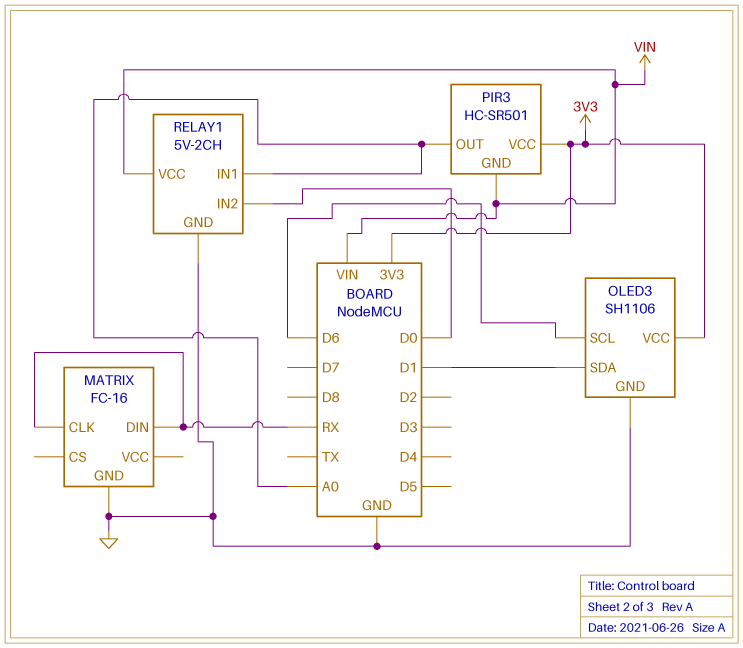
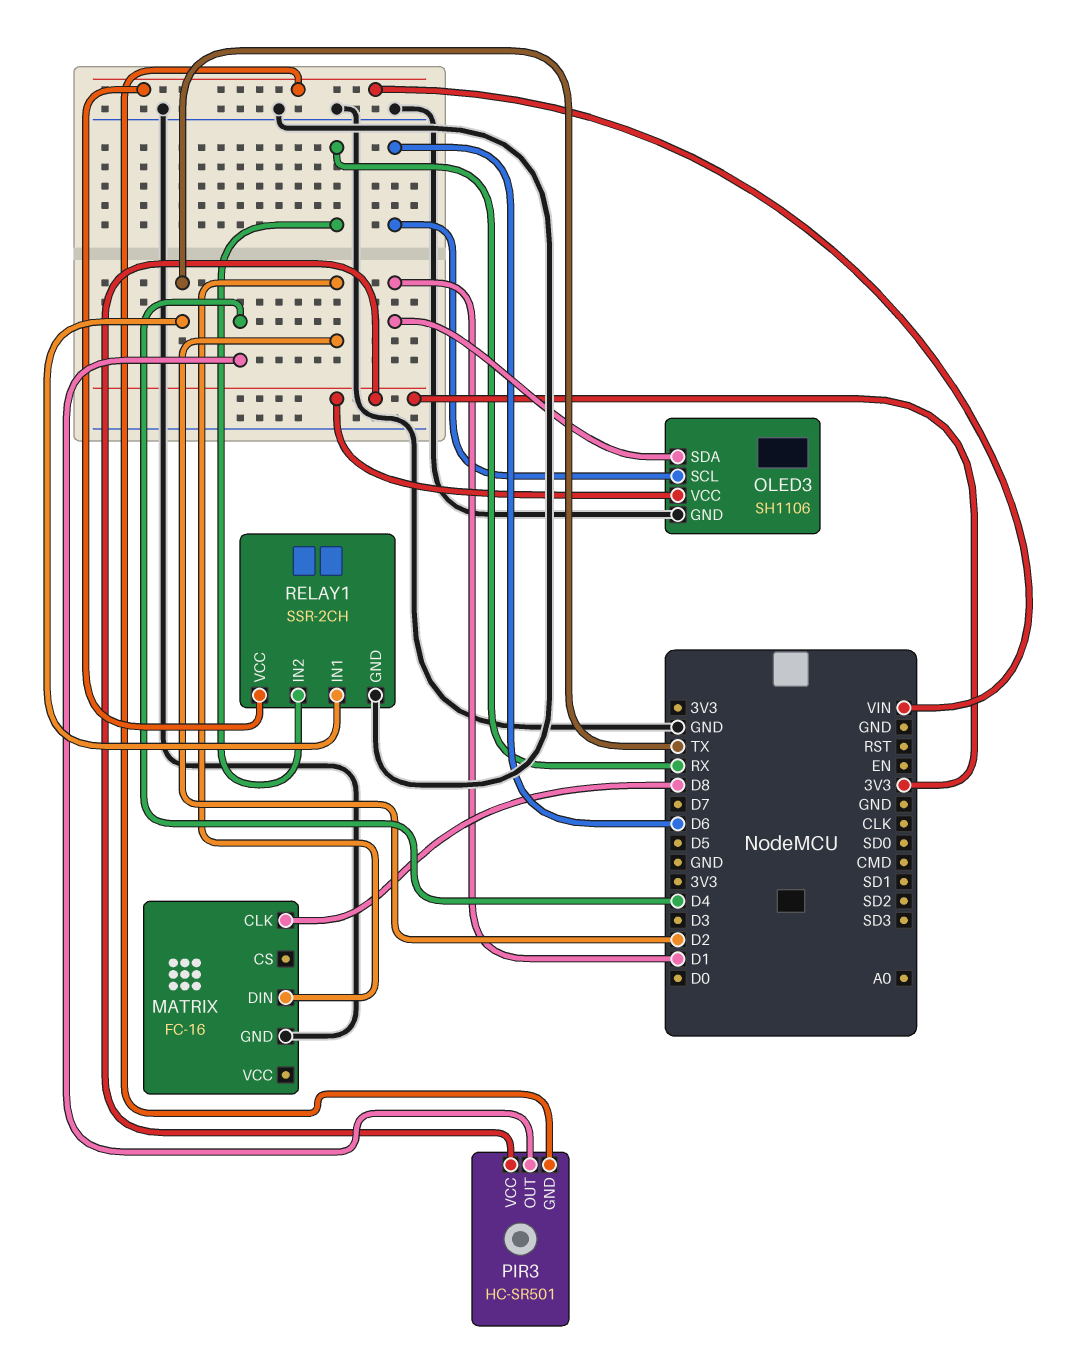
MATRIX pin CLK: RX -> D8
MATRIX pin DIN: RX -> D2
PIR3 pin OUT: A0 -> D4
RELAY1: 5V-2CH -> SSR-2CH
RELAY1 pin IN1: A0 -> TX
RELAY1 pin IN2: D0 -> RX

